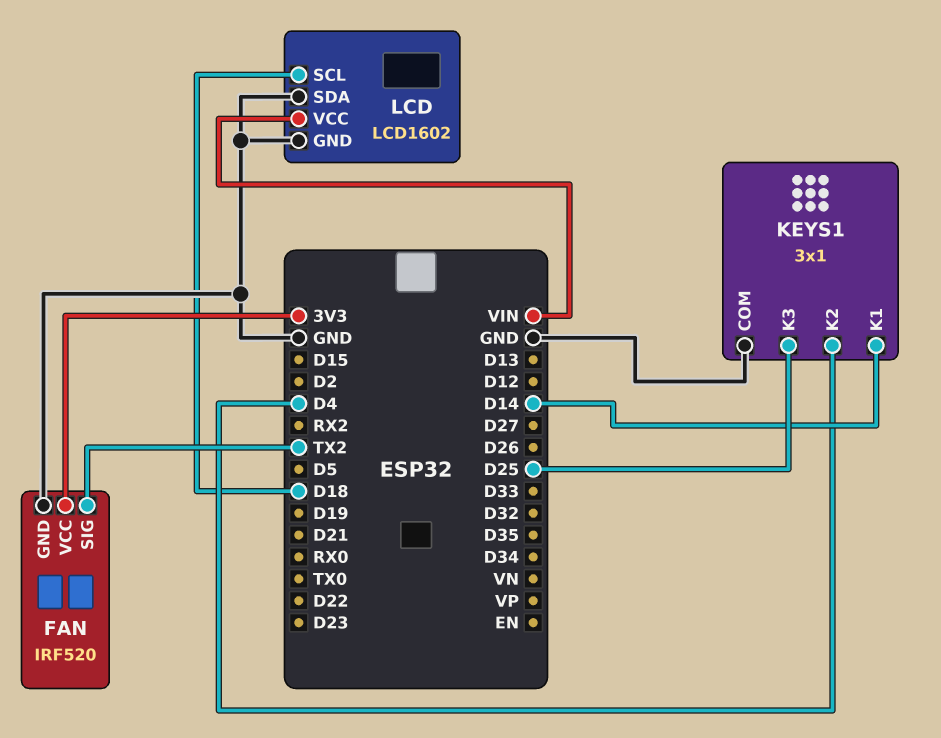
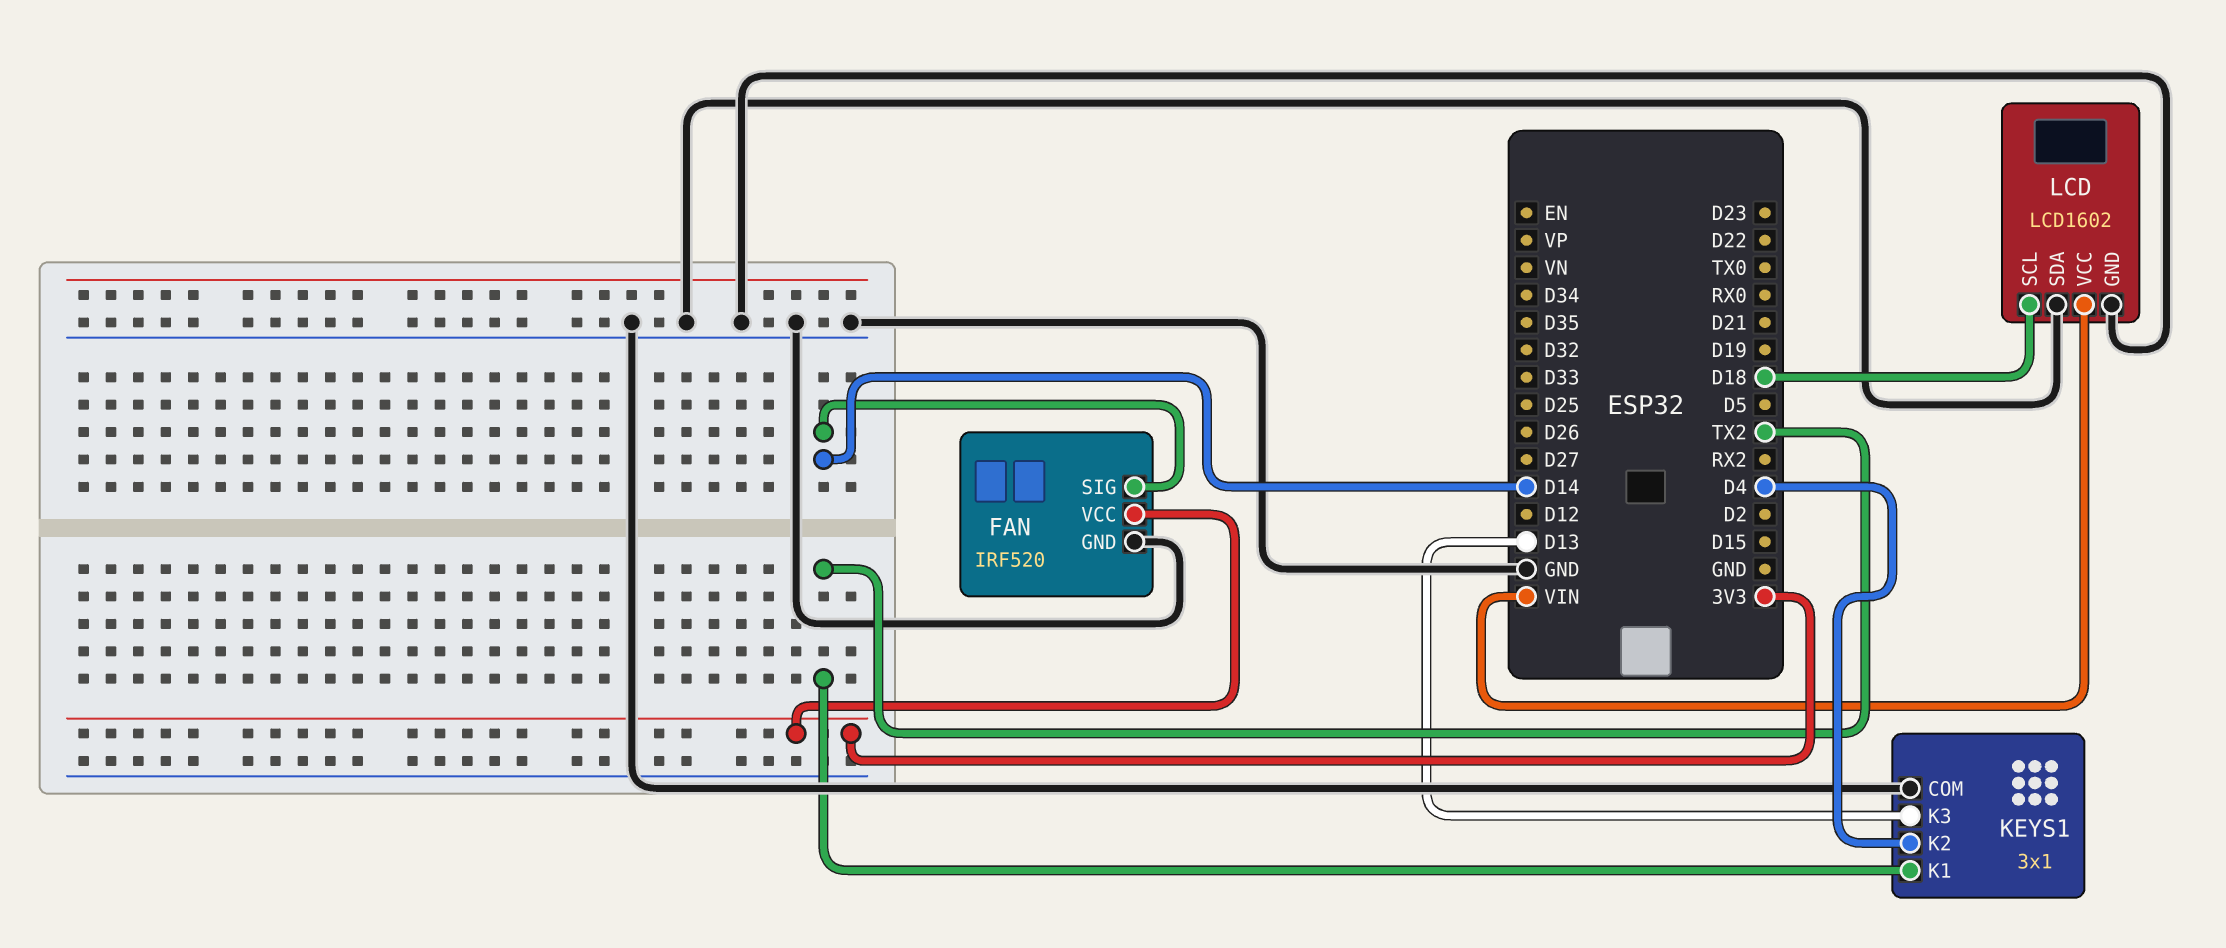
FAN pin SIG: TX2 -> D14
KEYS1 pin K1: D14 -> TX2
KEYS1 pin K3: D25 -> D13

